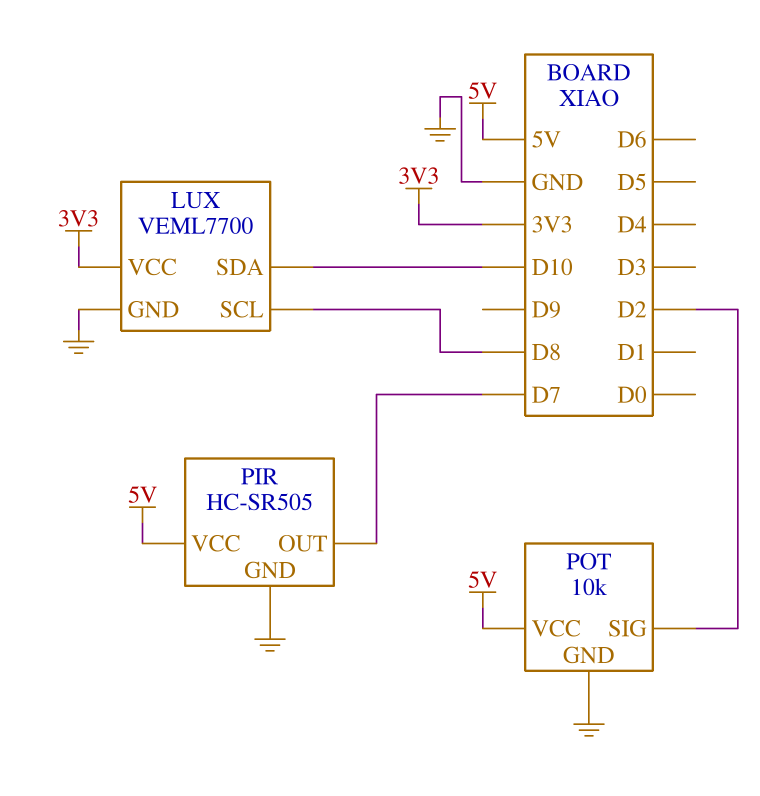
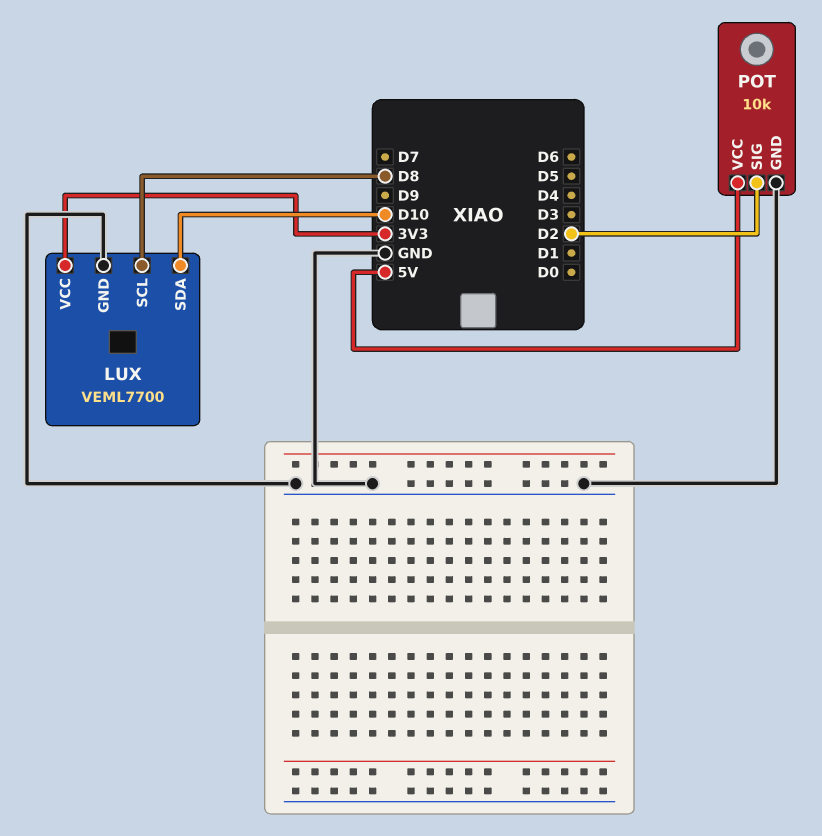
PIR: HC-SR505 -> none
PIR pin GND: GND -> none
PIR pin OUT: D7 -> none
PIR pin VCC: 5V -> none

